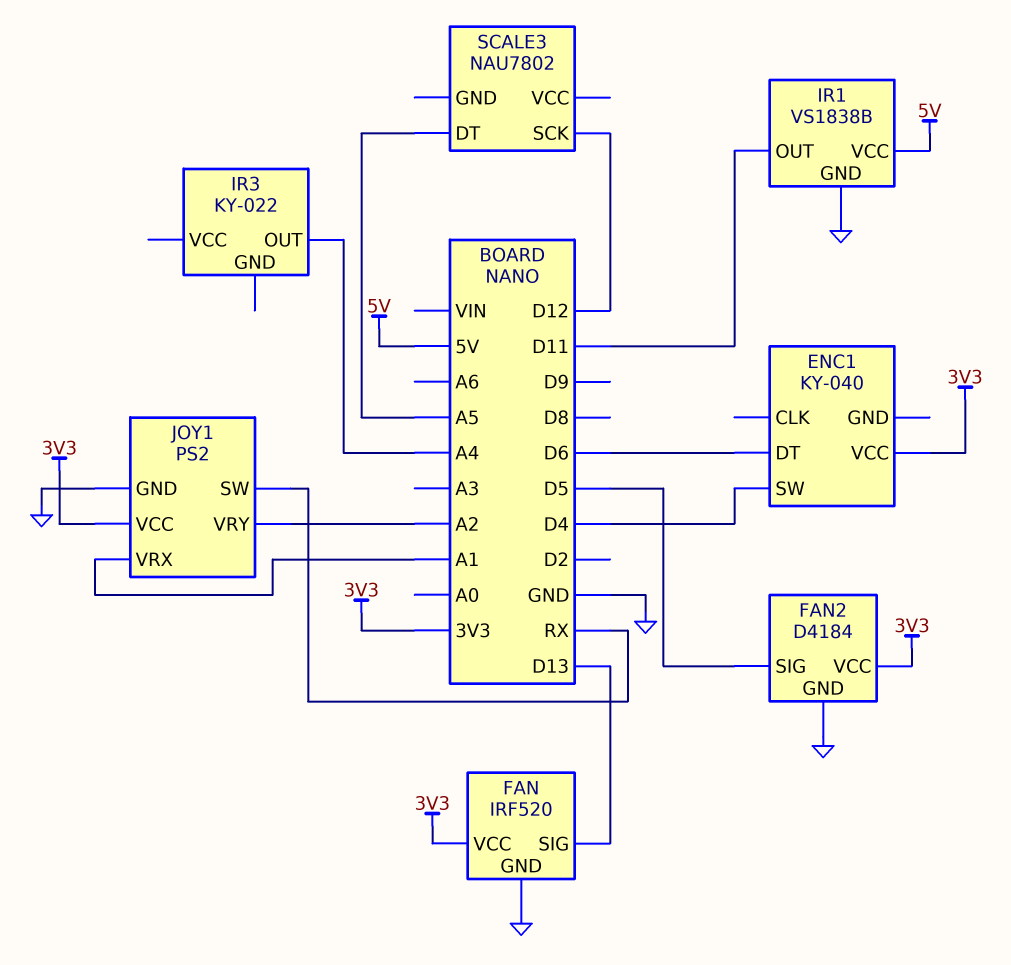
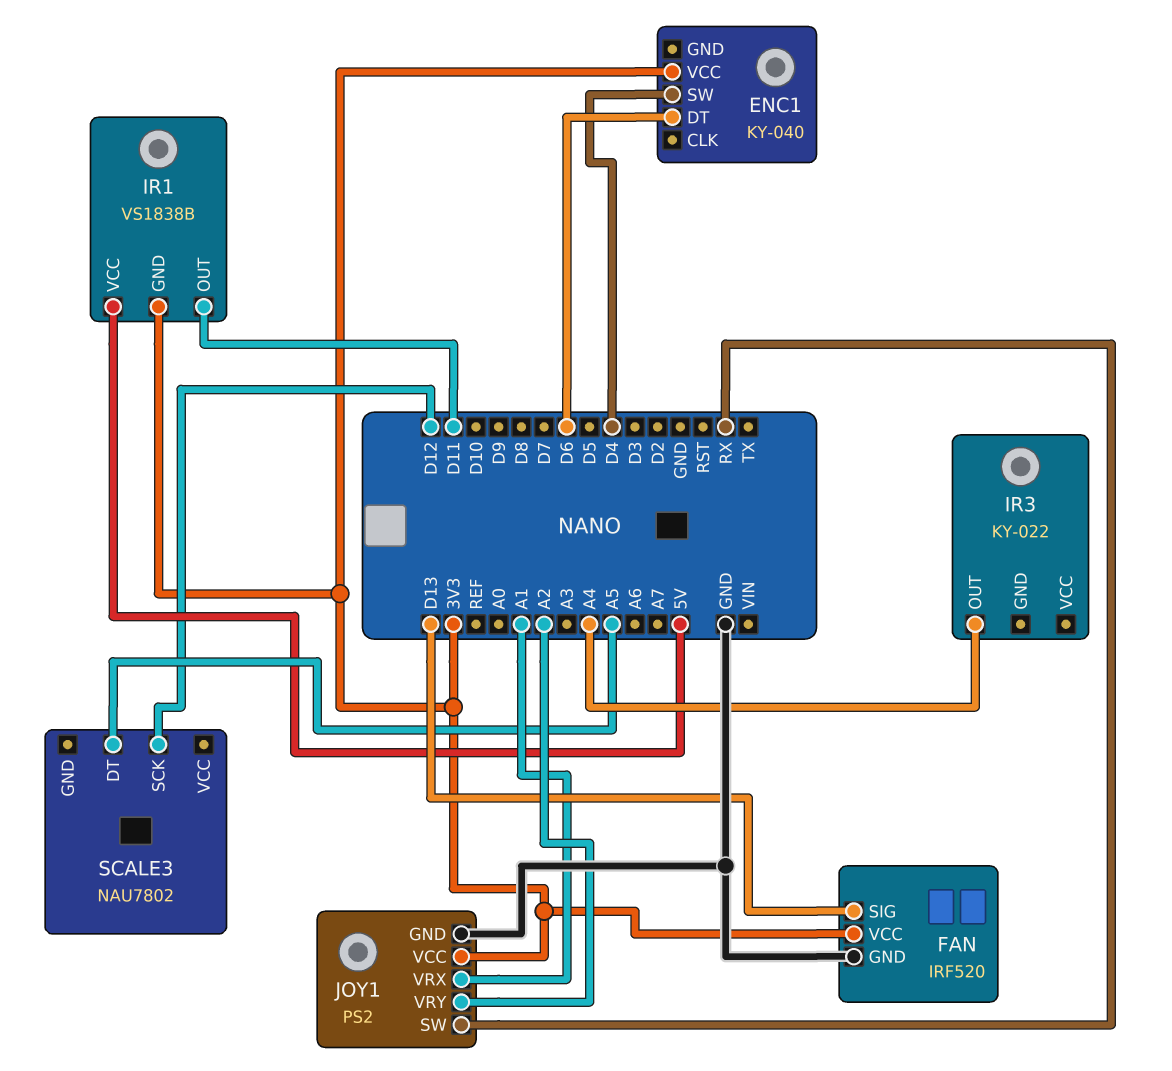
FAN2: D4184 -> none
FAN2 pin GND: GND -> none
FAN2 pin SIG: D5 -> none
FAN2 pin VCC: 3V3 -> none
IR1 pin GND: GND -> 3V3

